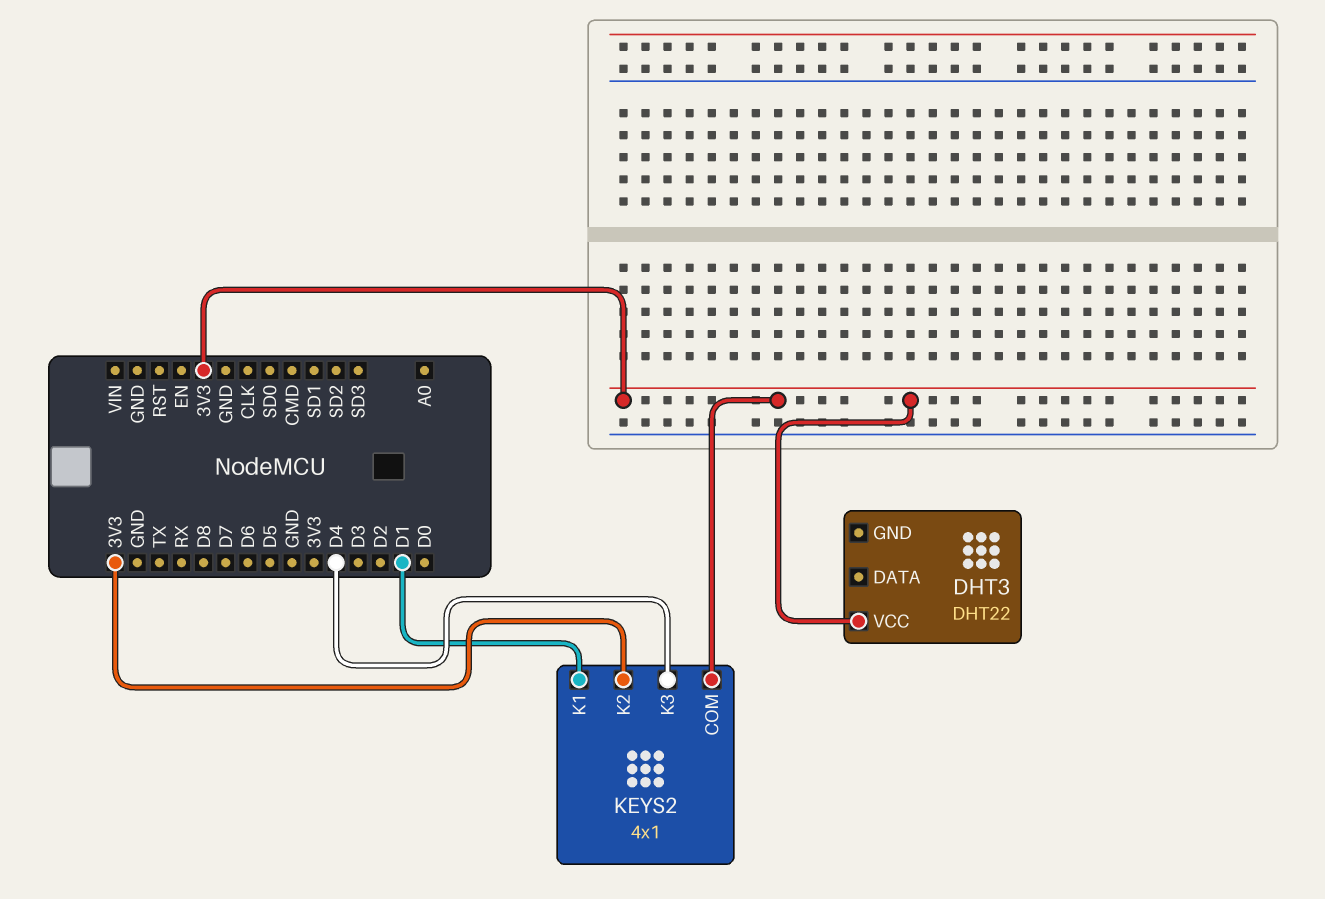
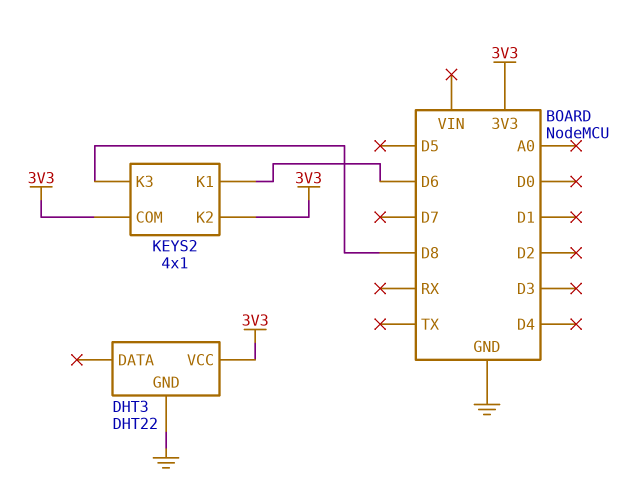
DHT3 pin GND: none -> GND
KEYS2 pin K1: D1 -> D6
KEYS2 pin K3: D4 -> D8

